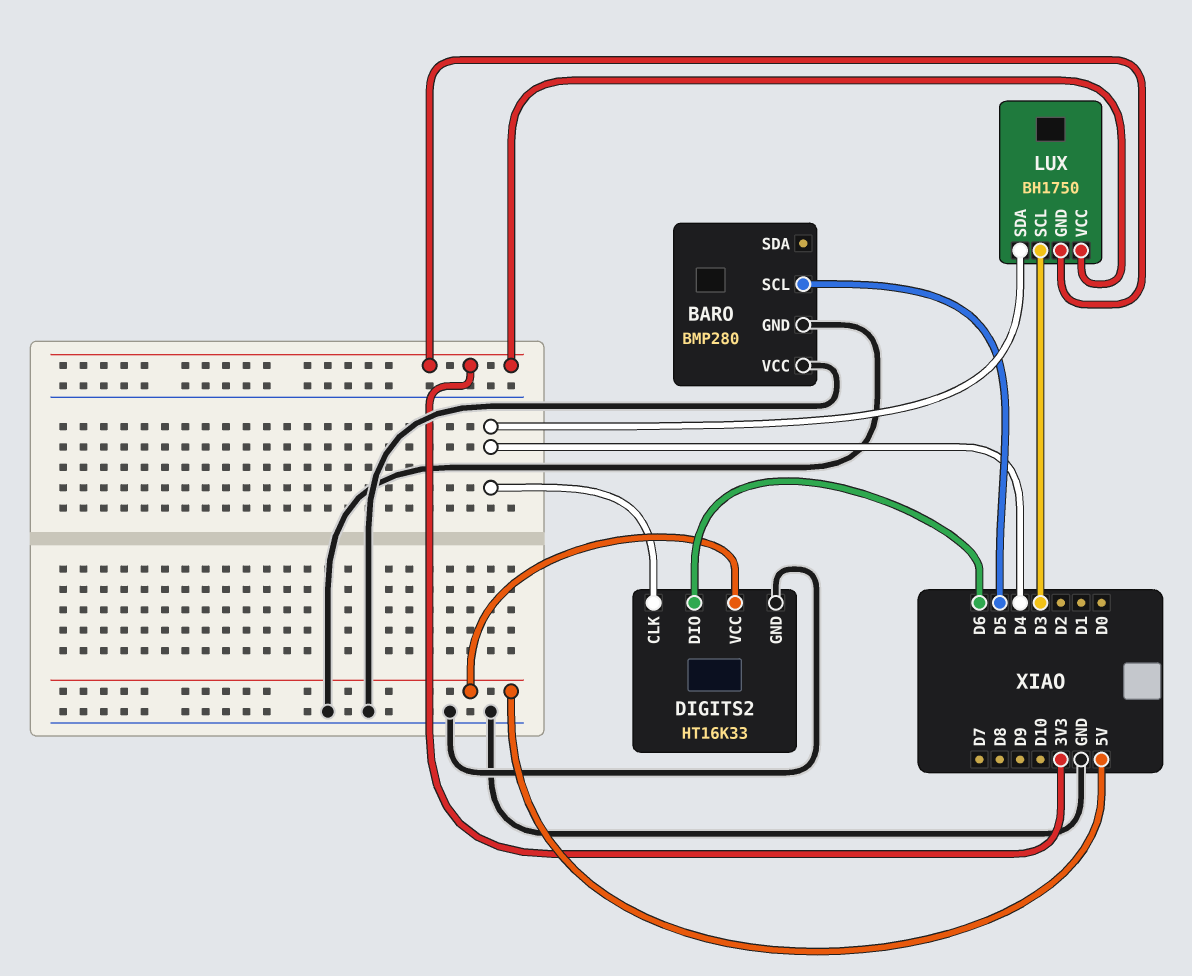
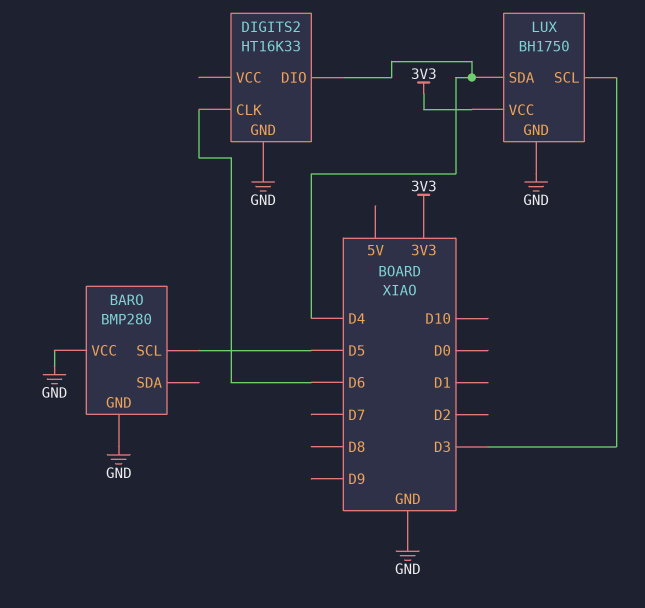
DIGITS2 pin CLK: D4 -> D6
DIGITS2 pin DIO: D6 -> D4
DIGITS2 pin VCC: 5V -> none
LUX pin GND: 3V3 -> GND

